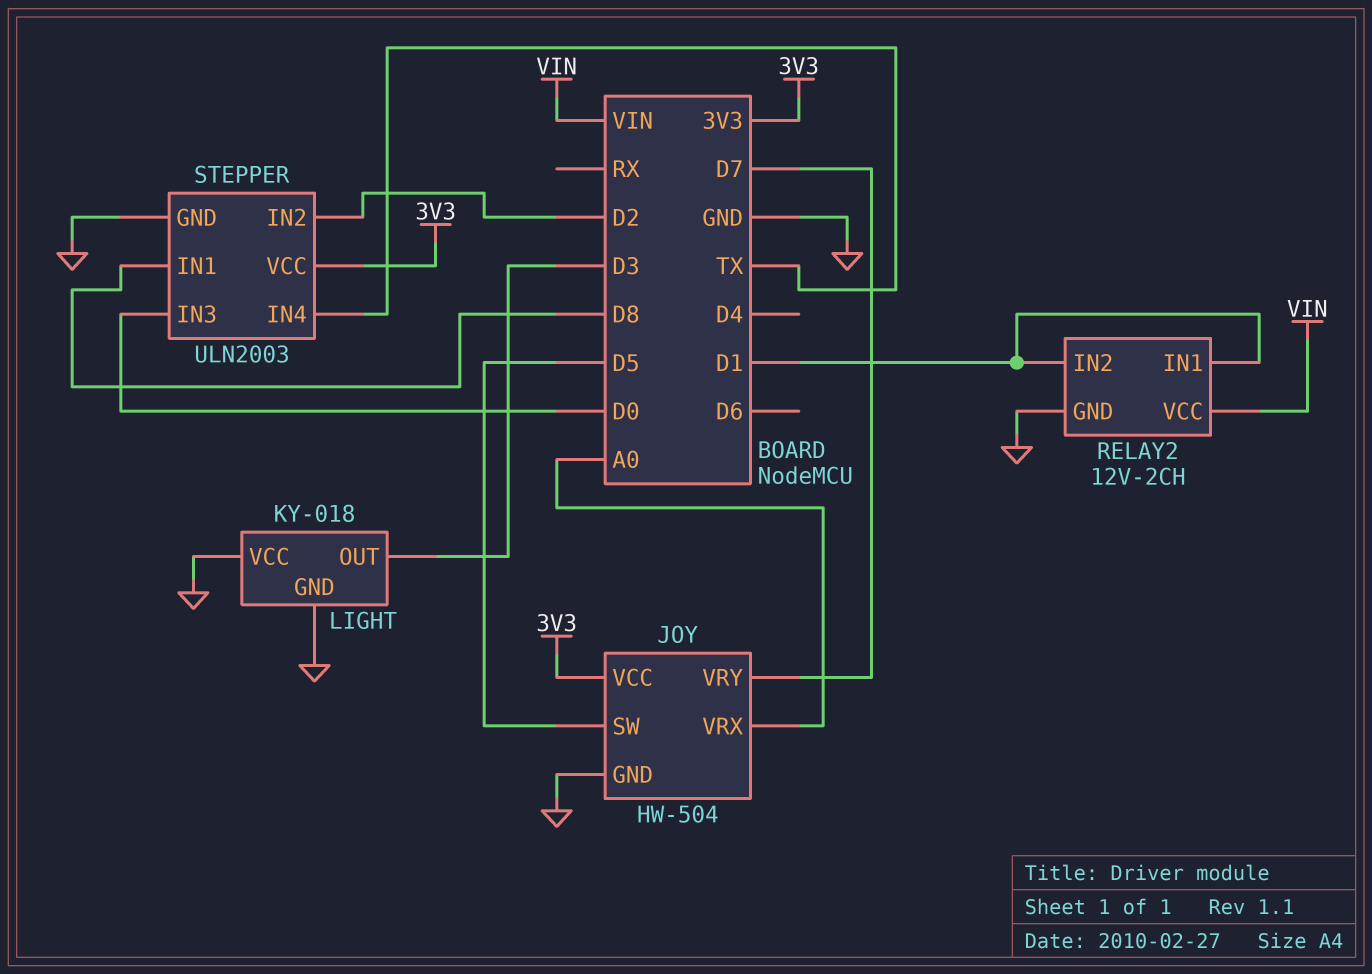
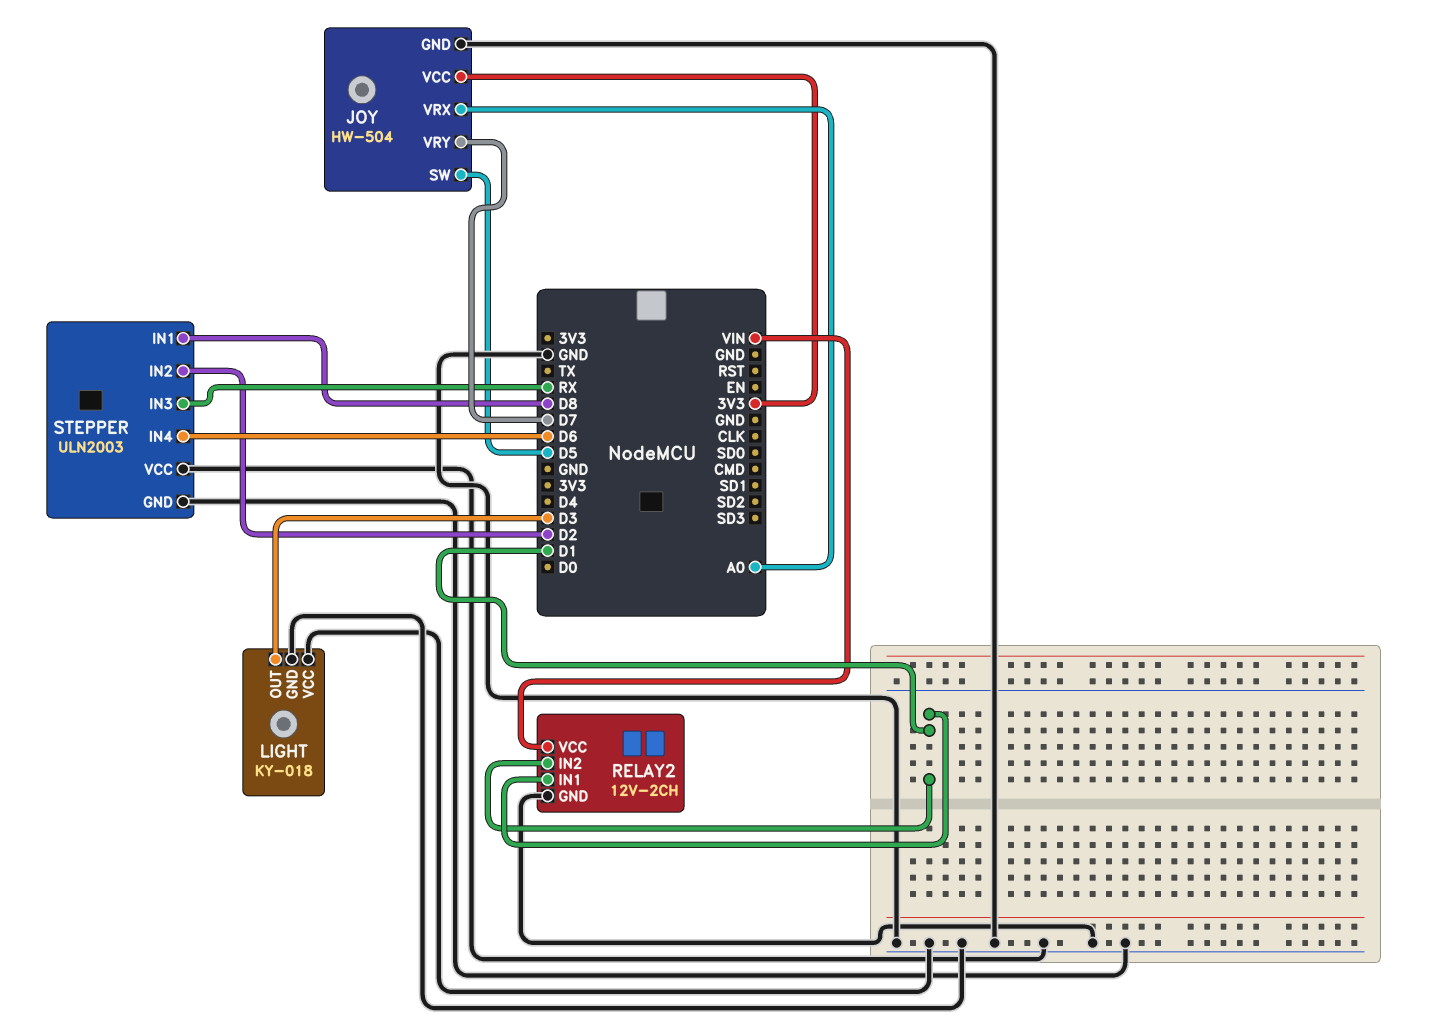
STEPPER pin IN3: D0 -> RX
STEPPER pin IN4: TX -> D6
STEPPER pin VCC: 3V3 -> GND

